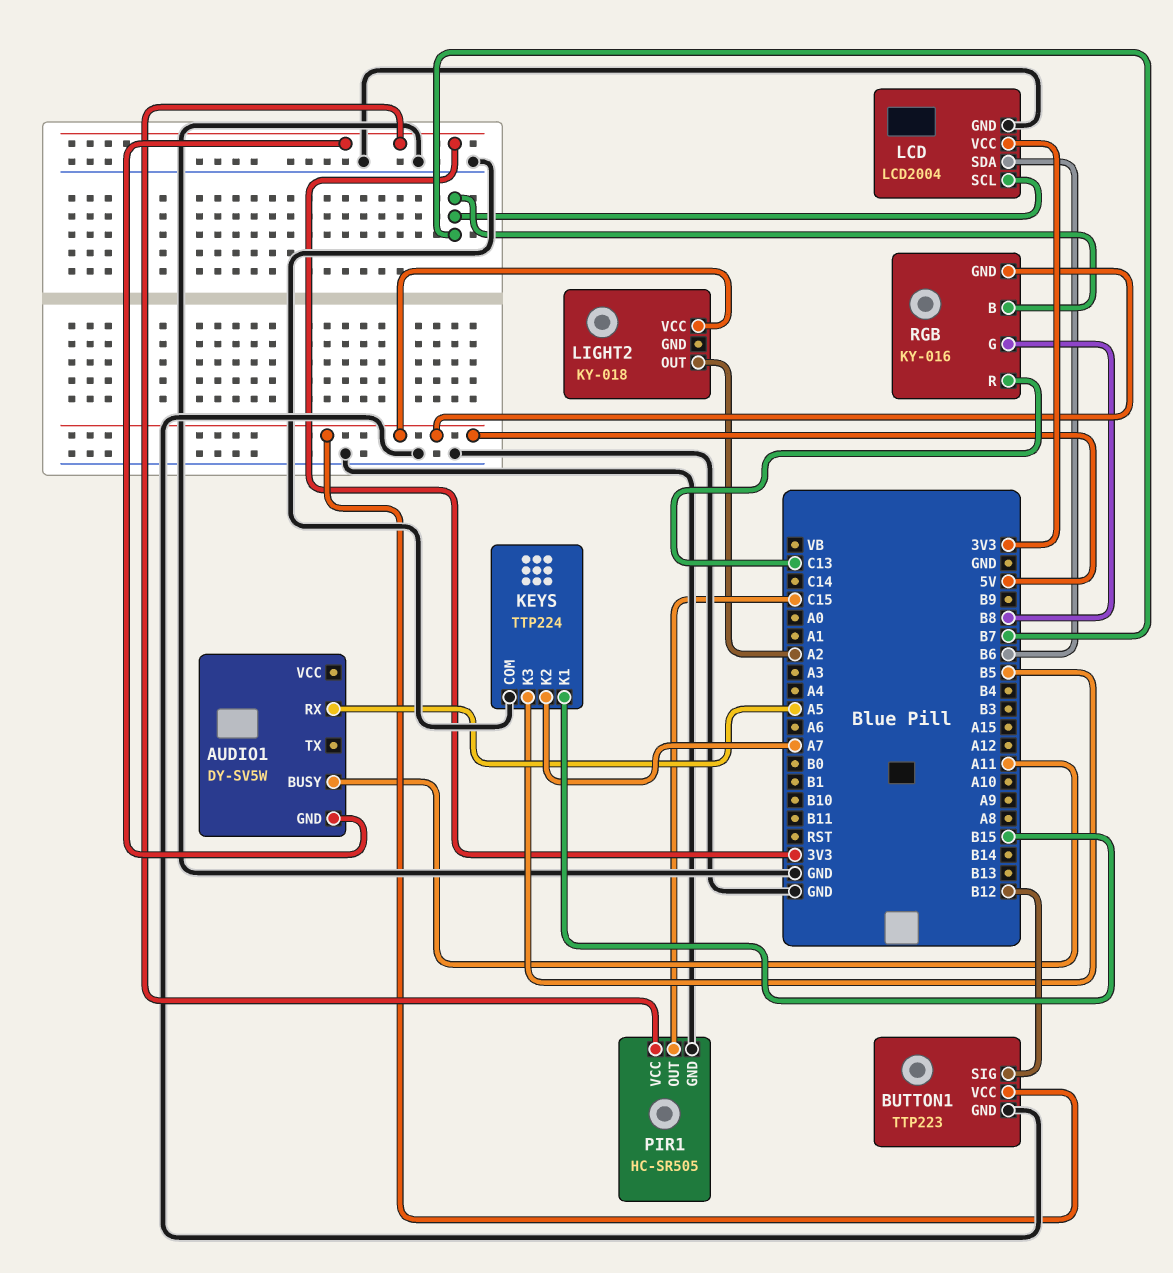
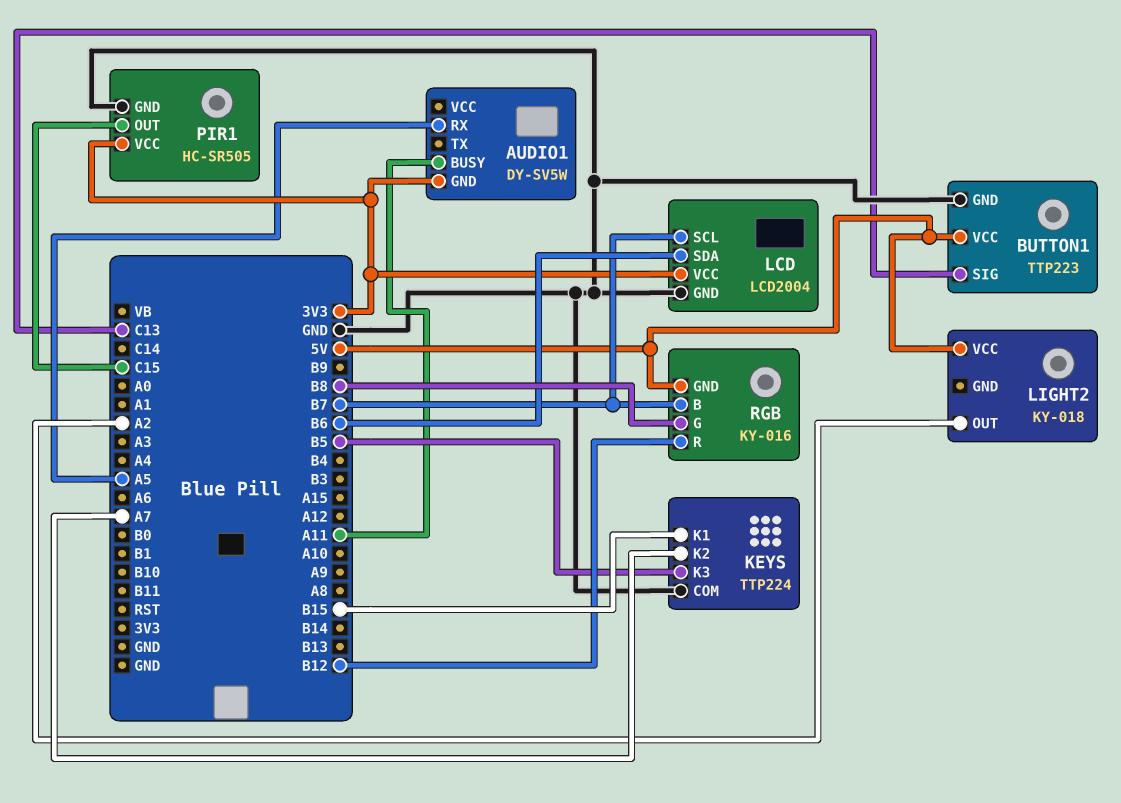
BUTTON1 pin SIG: B12 -> C13
RGB pin R: C13 -> B12

